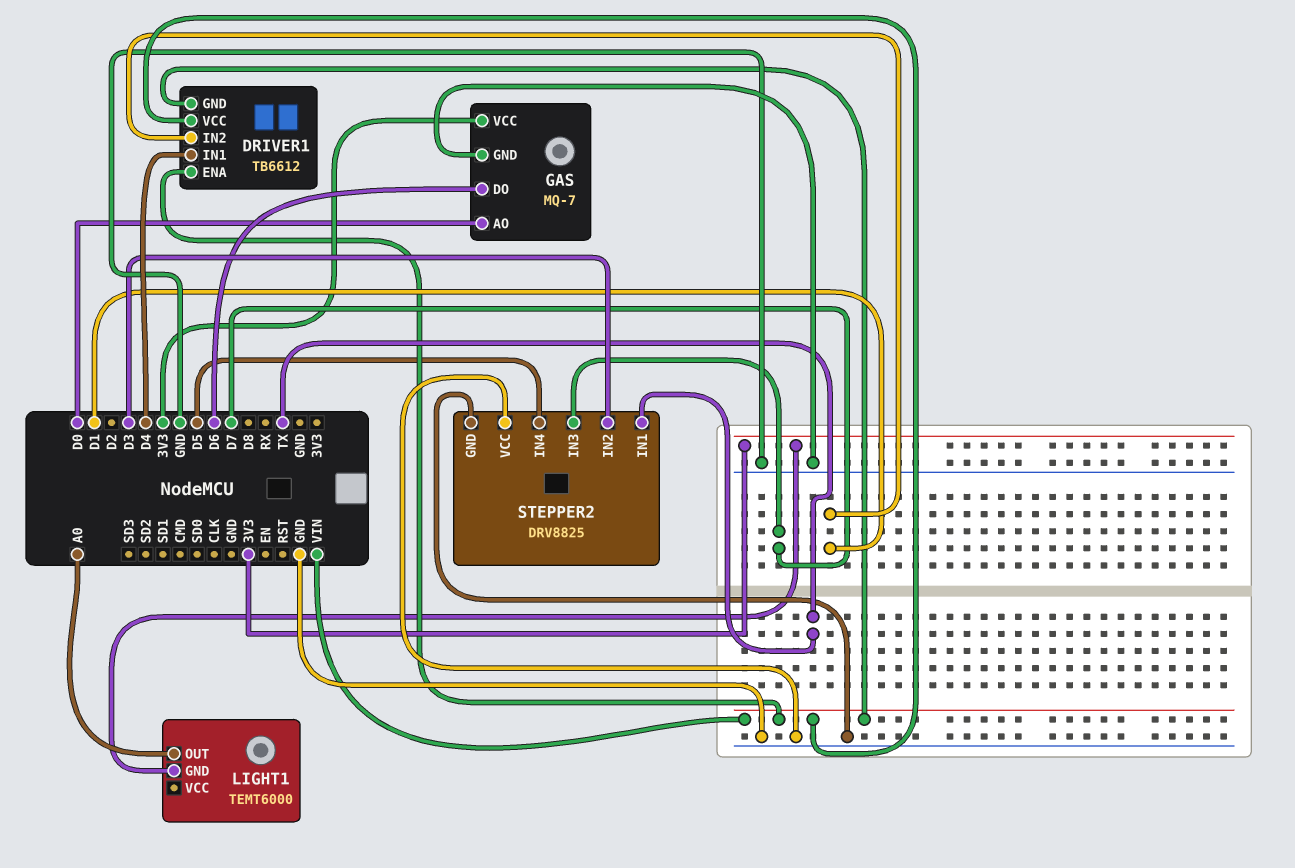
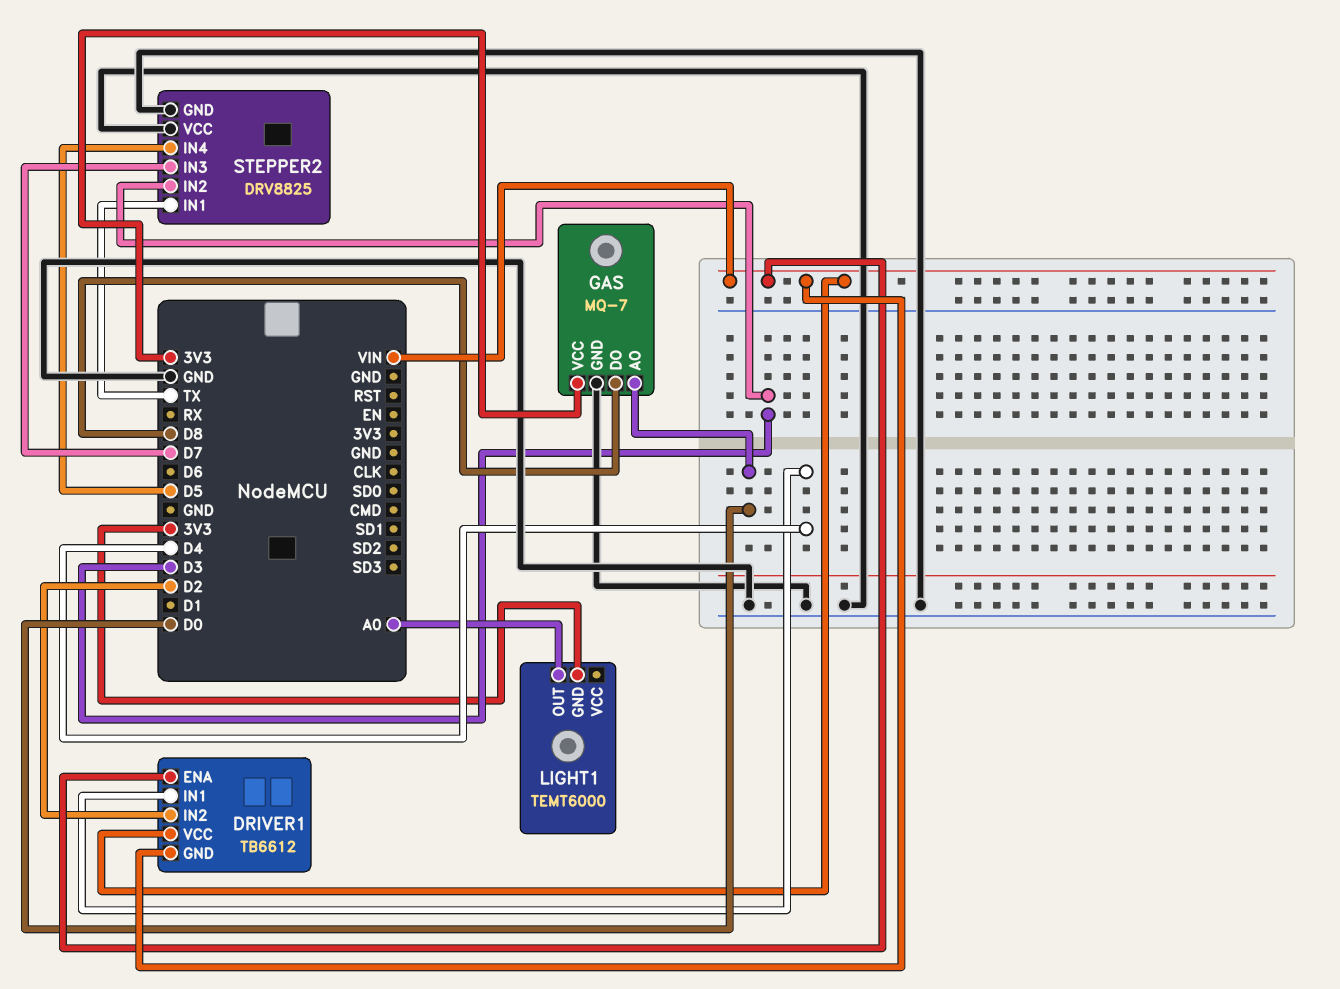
DRIVER1 pin IN2: D1 -> D2
GAS pin DO: D6 -> D8

